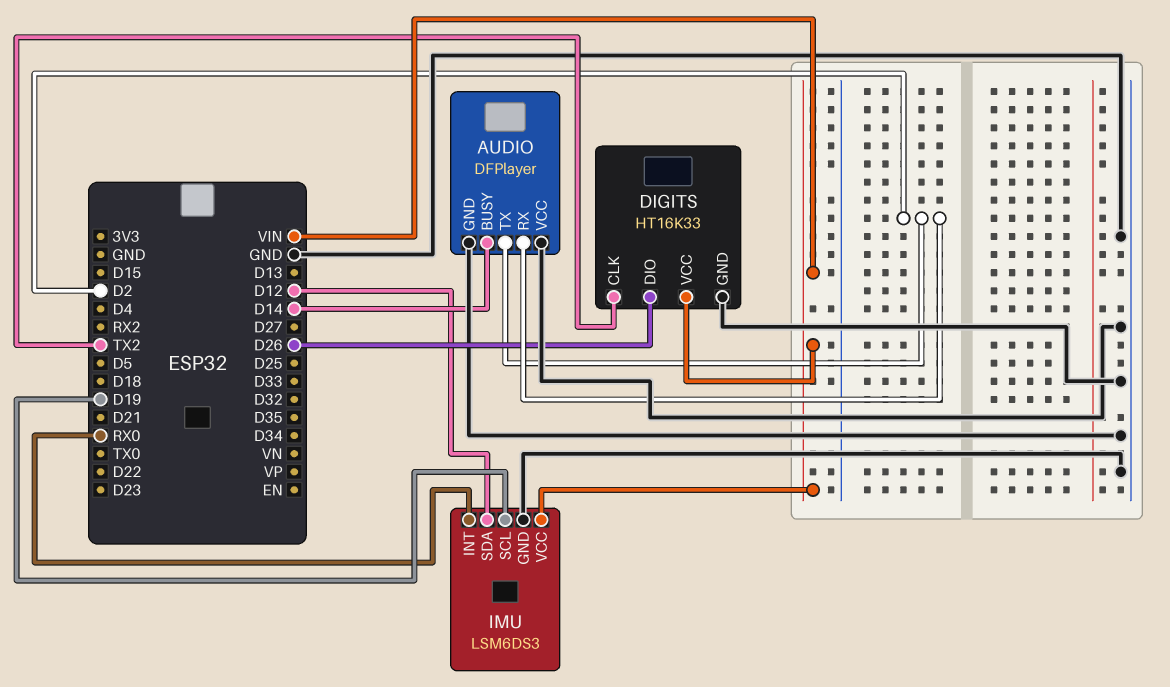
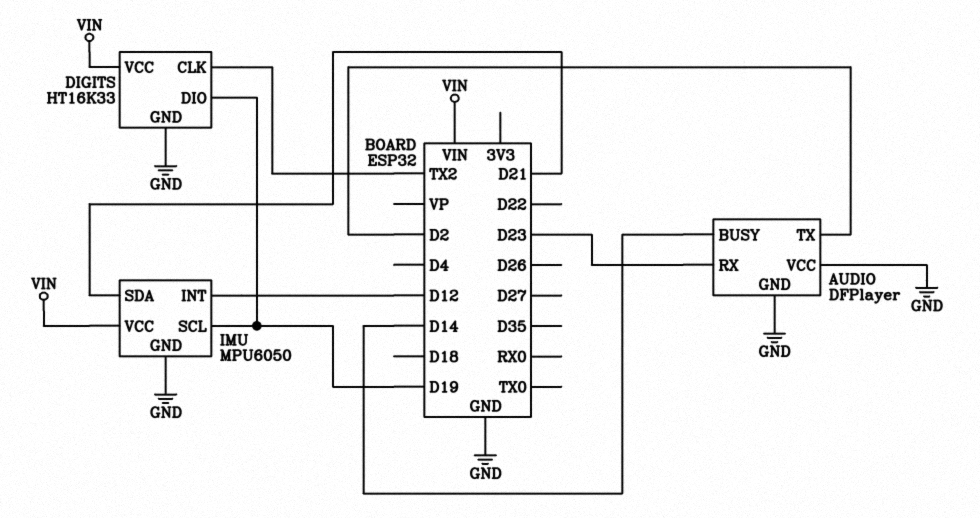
AUDIO pin RX: D2 -> D23
DIGITS pin DIO: D26 -> D19
IMU: LSM6DS3 -> MPU6050
IMU pin INT: RX0 -> D12
IMU pin SDA: D12 -> D21

